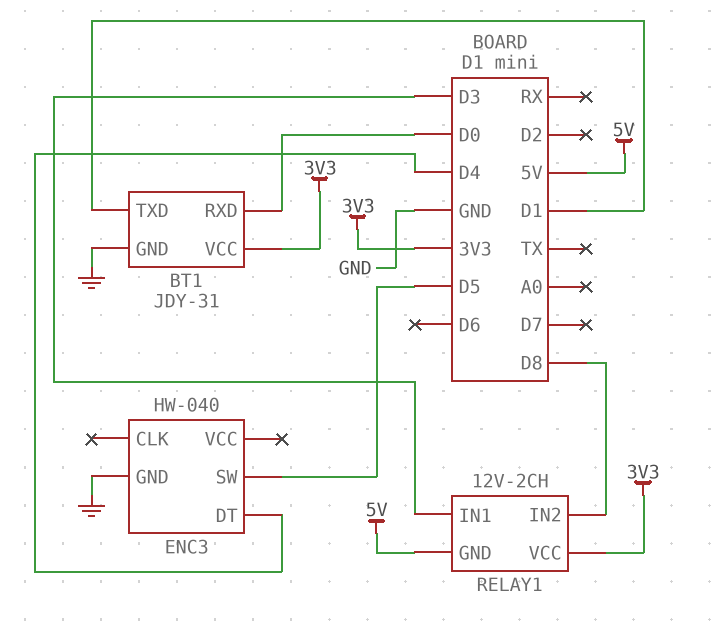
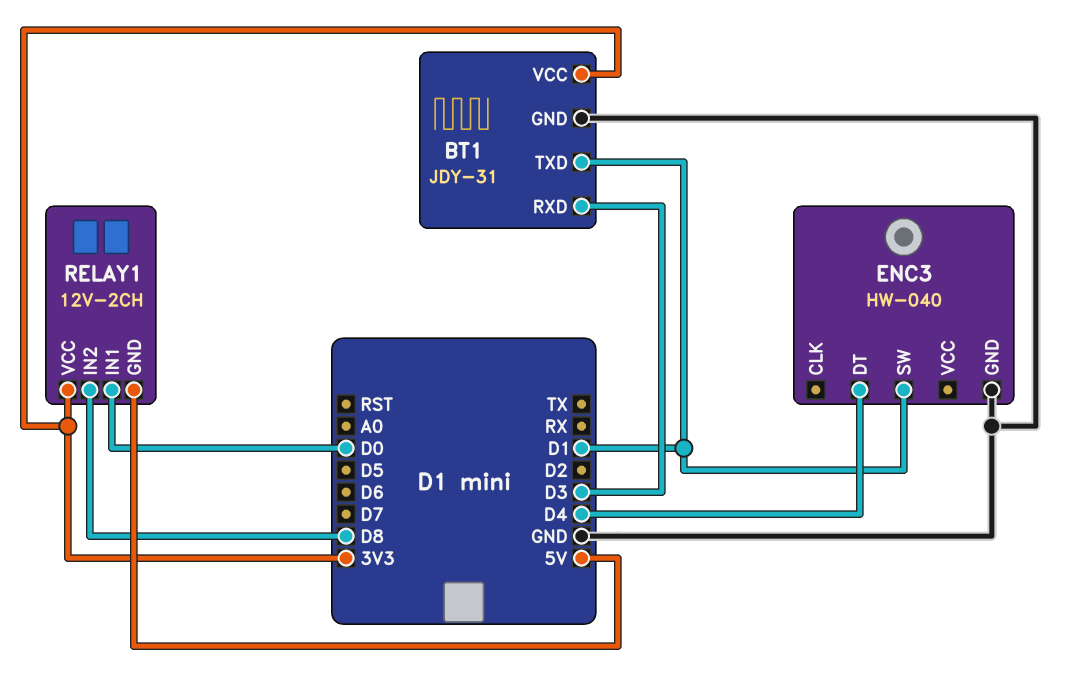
BT1 pin RXD: D0 -> D3
ENC3 pin SW: D5 -> D1
RELAY1 pin IN1: D3 -> D0

